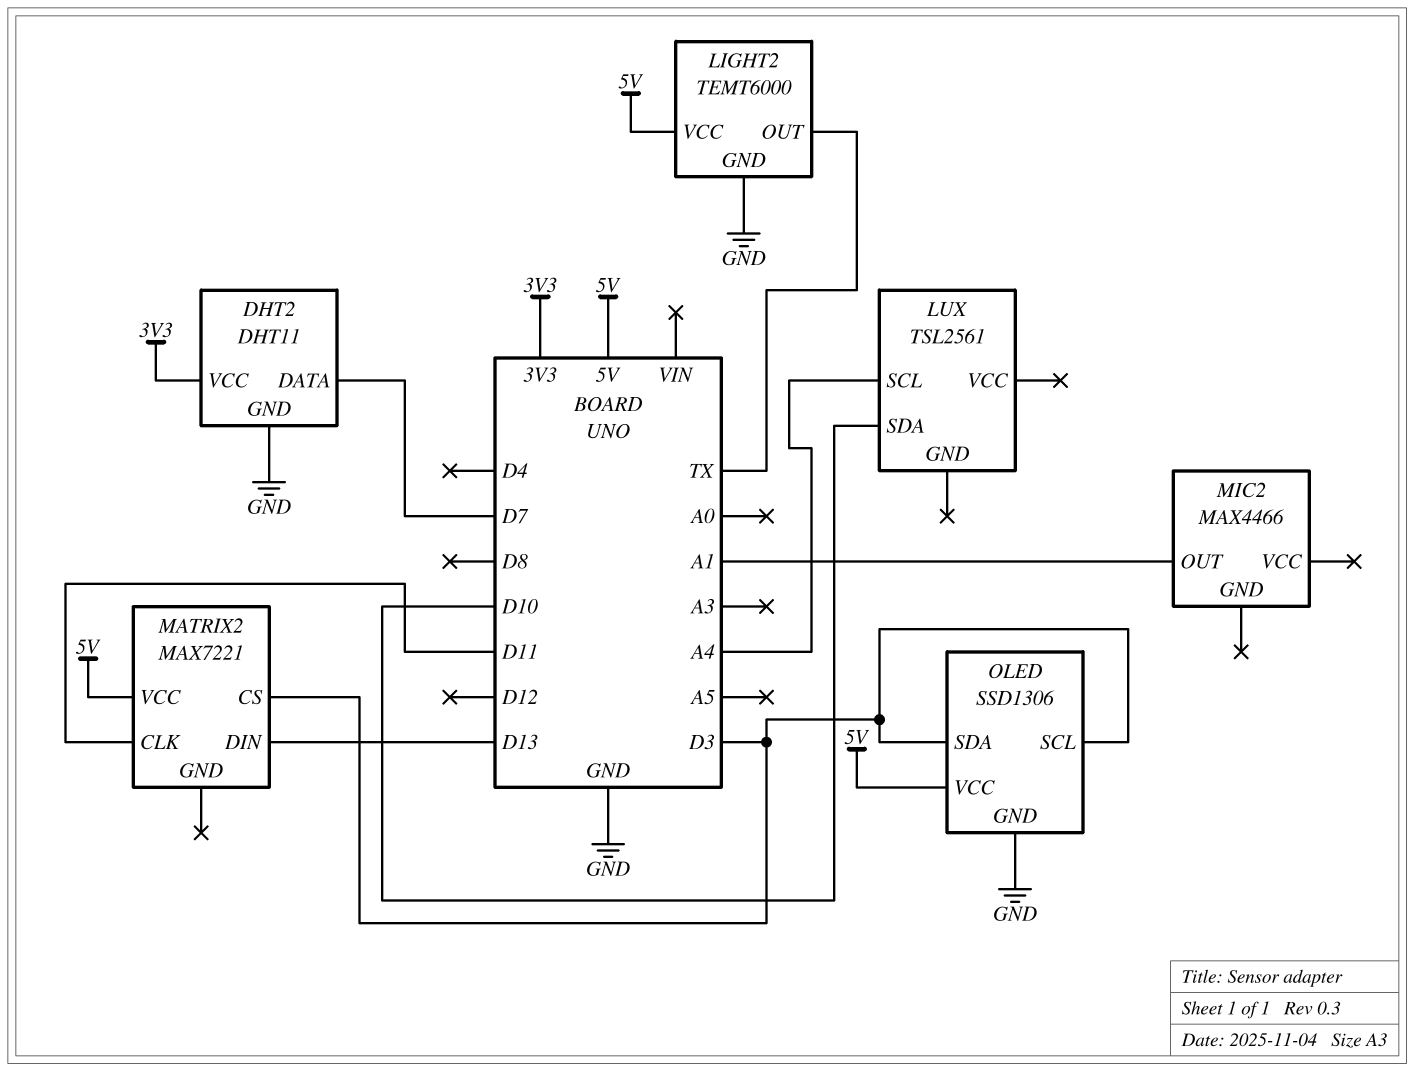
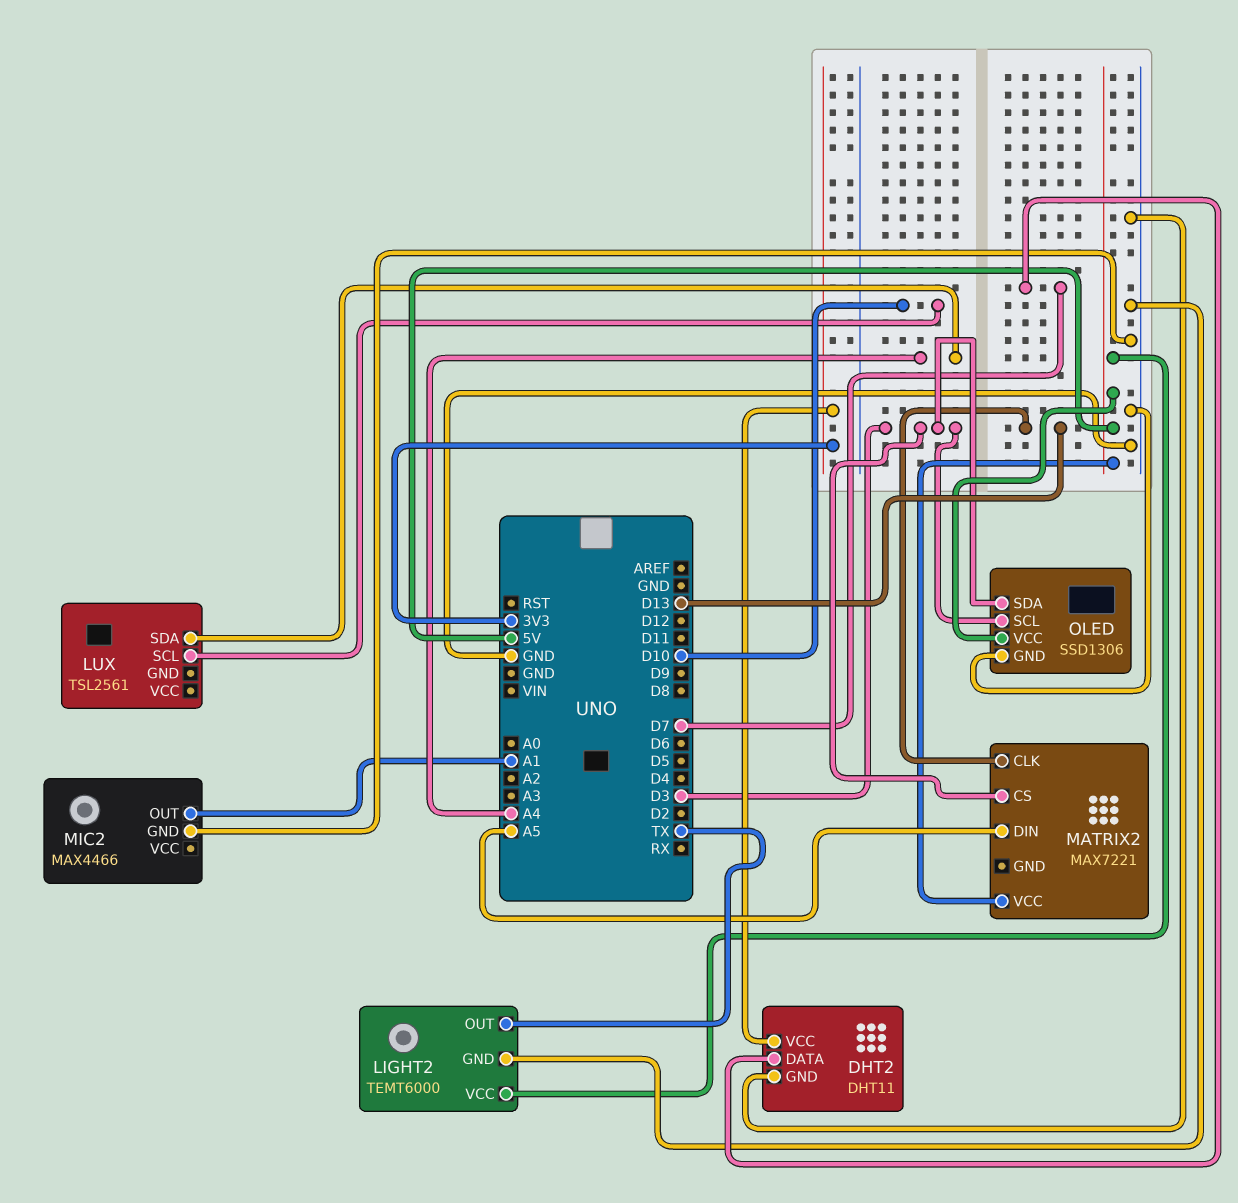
LUX pin SCL: A4 -> D10
LUX pin SDA: D10 -> A4
MATRIX2 pin CLK: D11 -> D13
MATRIX2 pin DIN: D13 -> A5
MIC2 pin GND: none -> GND

